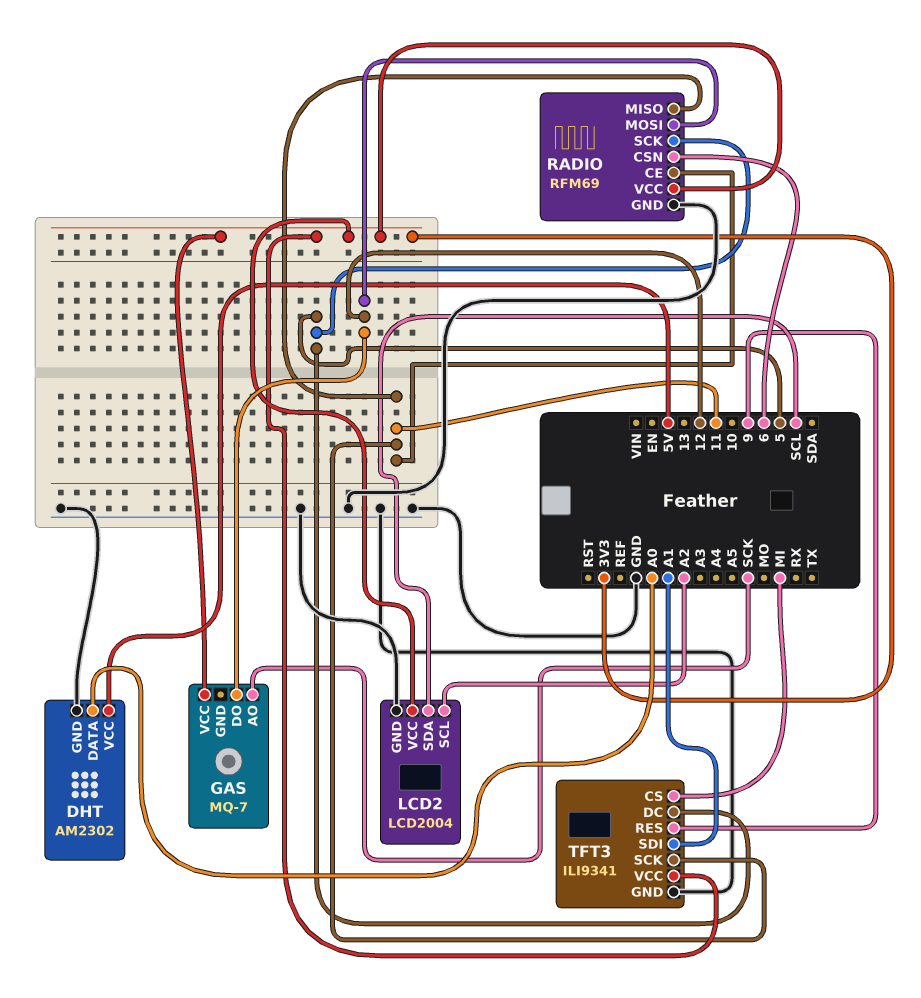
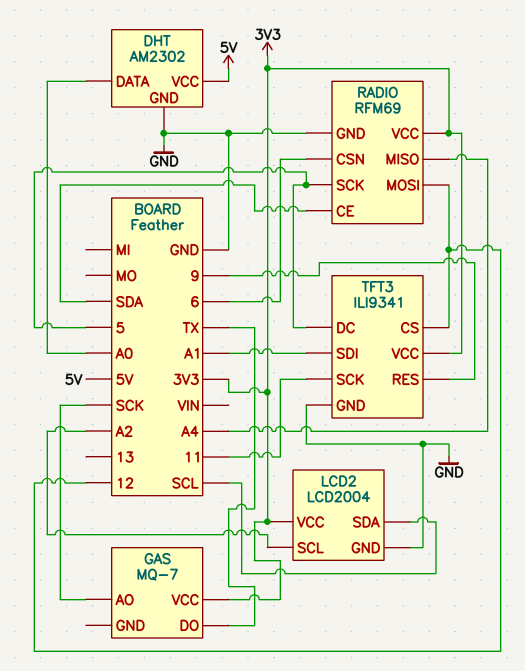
GAS pin DO: 12 -> TX
RADIO pin CE: 11 -> SDA
RADIO pin MISO: 11 -> A4
TFT3 pin CS: MI -> 12

